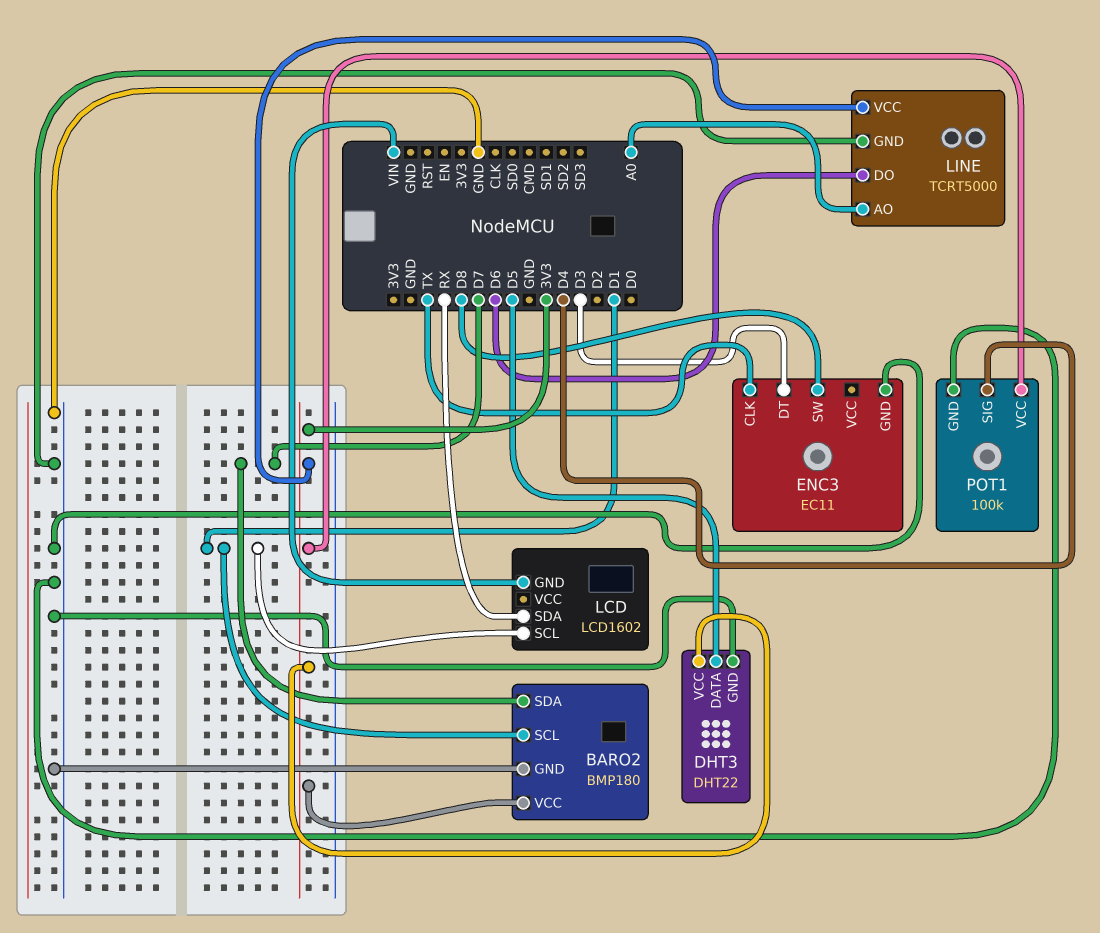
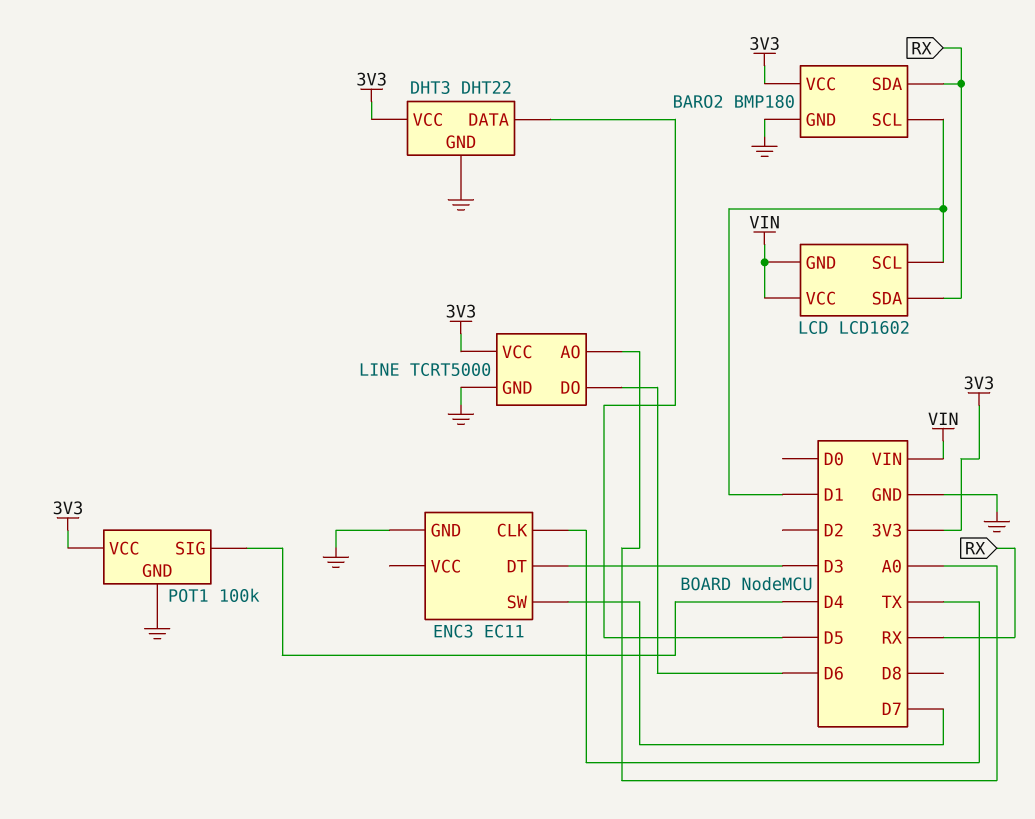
BARO2 pin SDA: D7 -> RX
ENC3 pin SW: D8 -> D7
LCD pin VCC: none -> VIN

